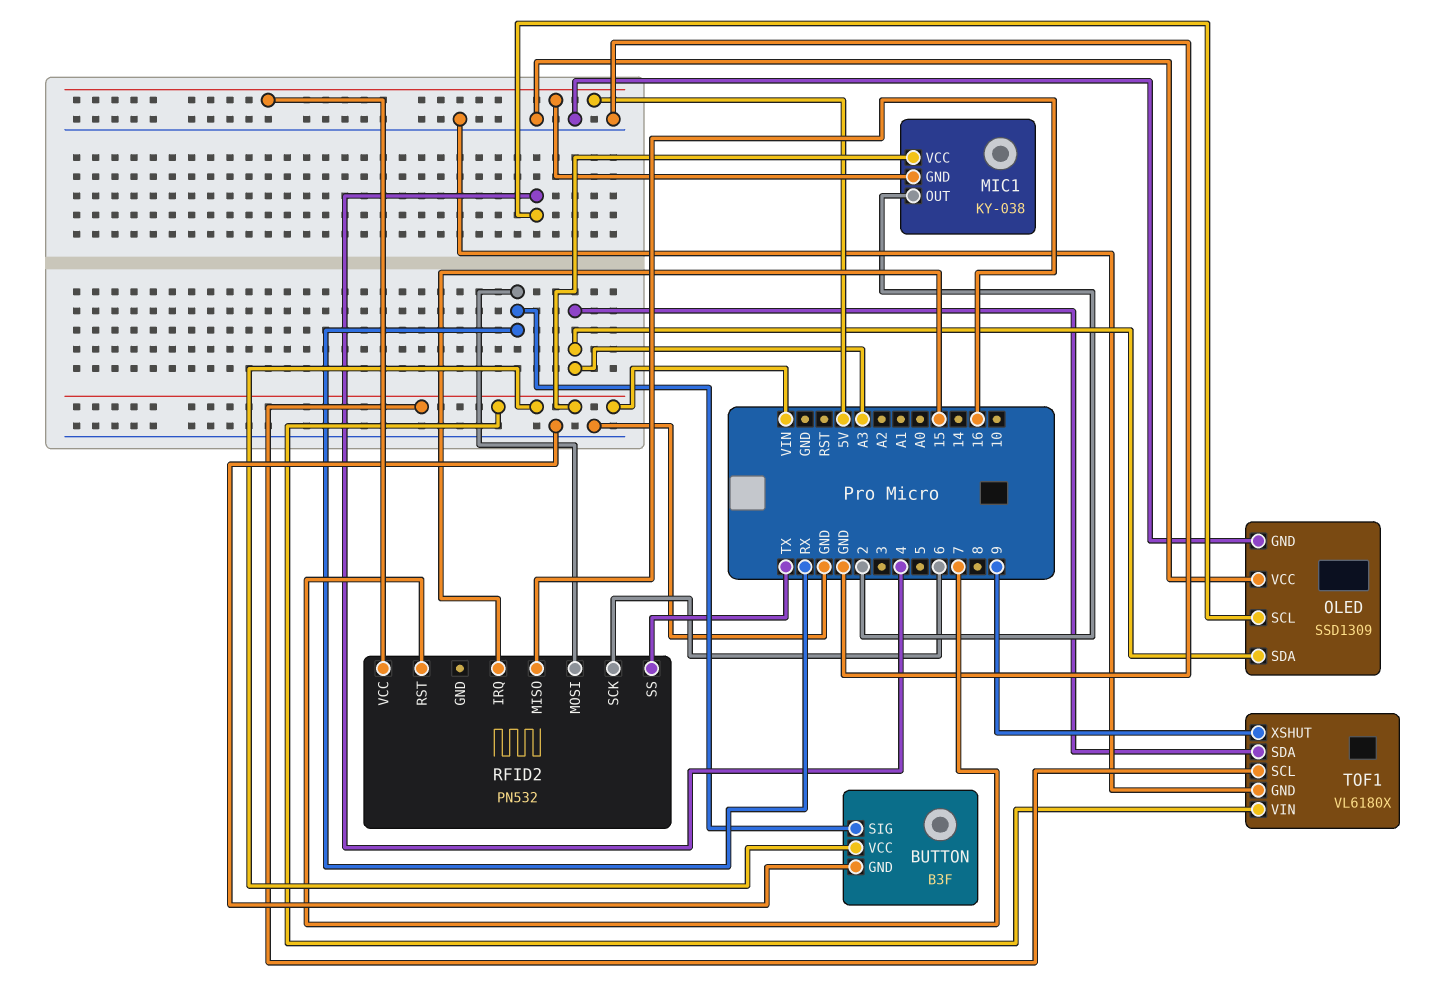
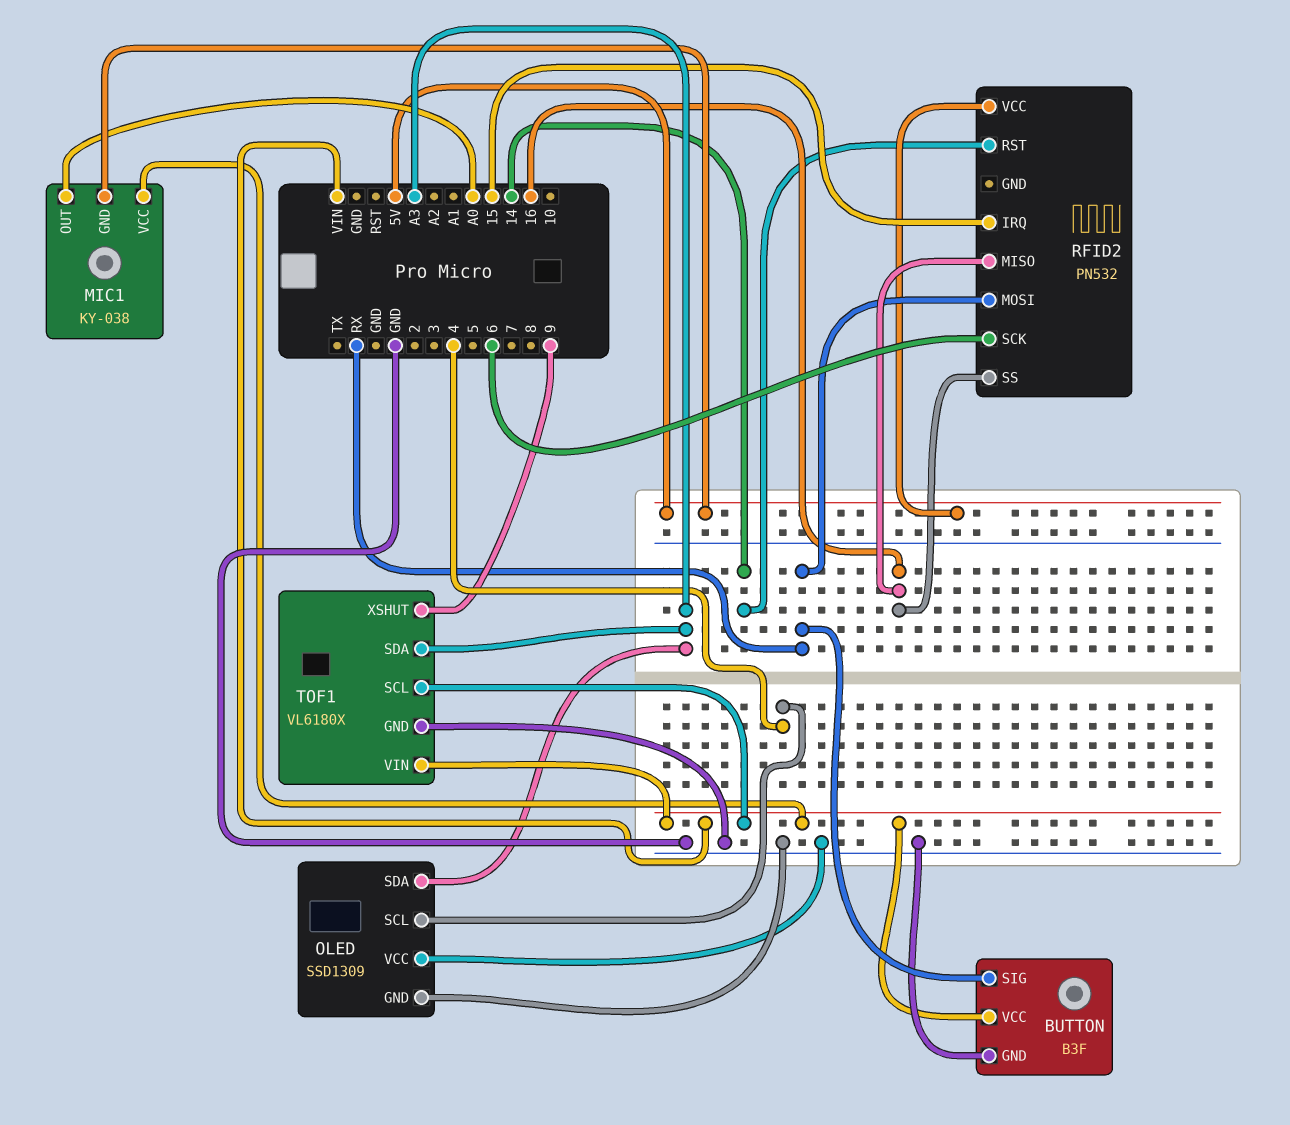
MIC1 pin OUT: 2 -> A0
RFID2 pin RST: 7 -> 14
RFID2 pin SS: TX -> 16

